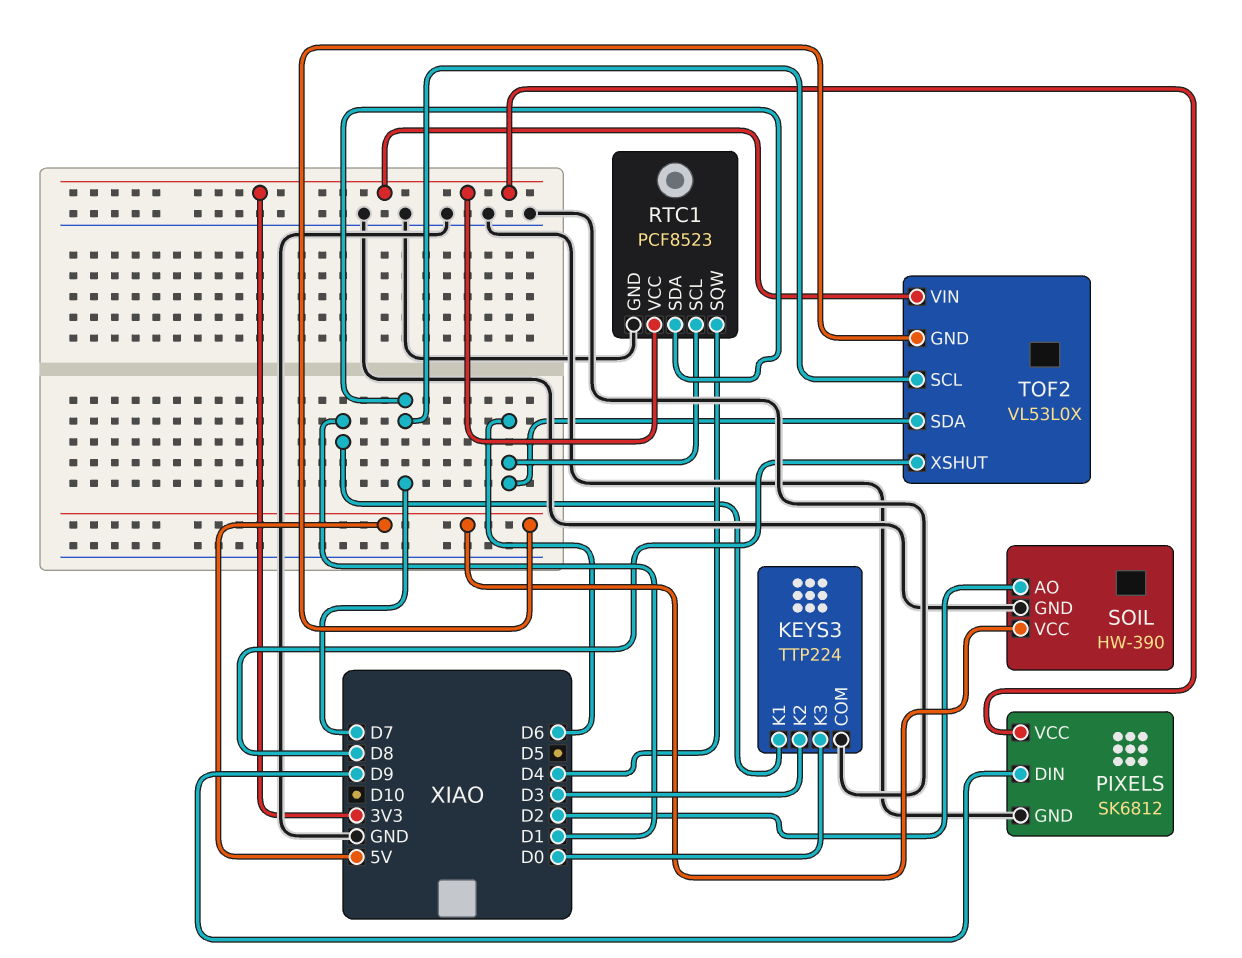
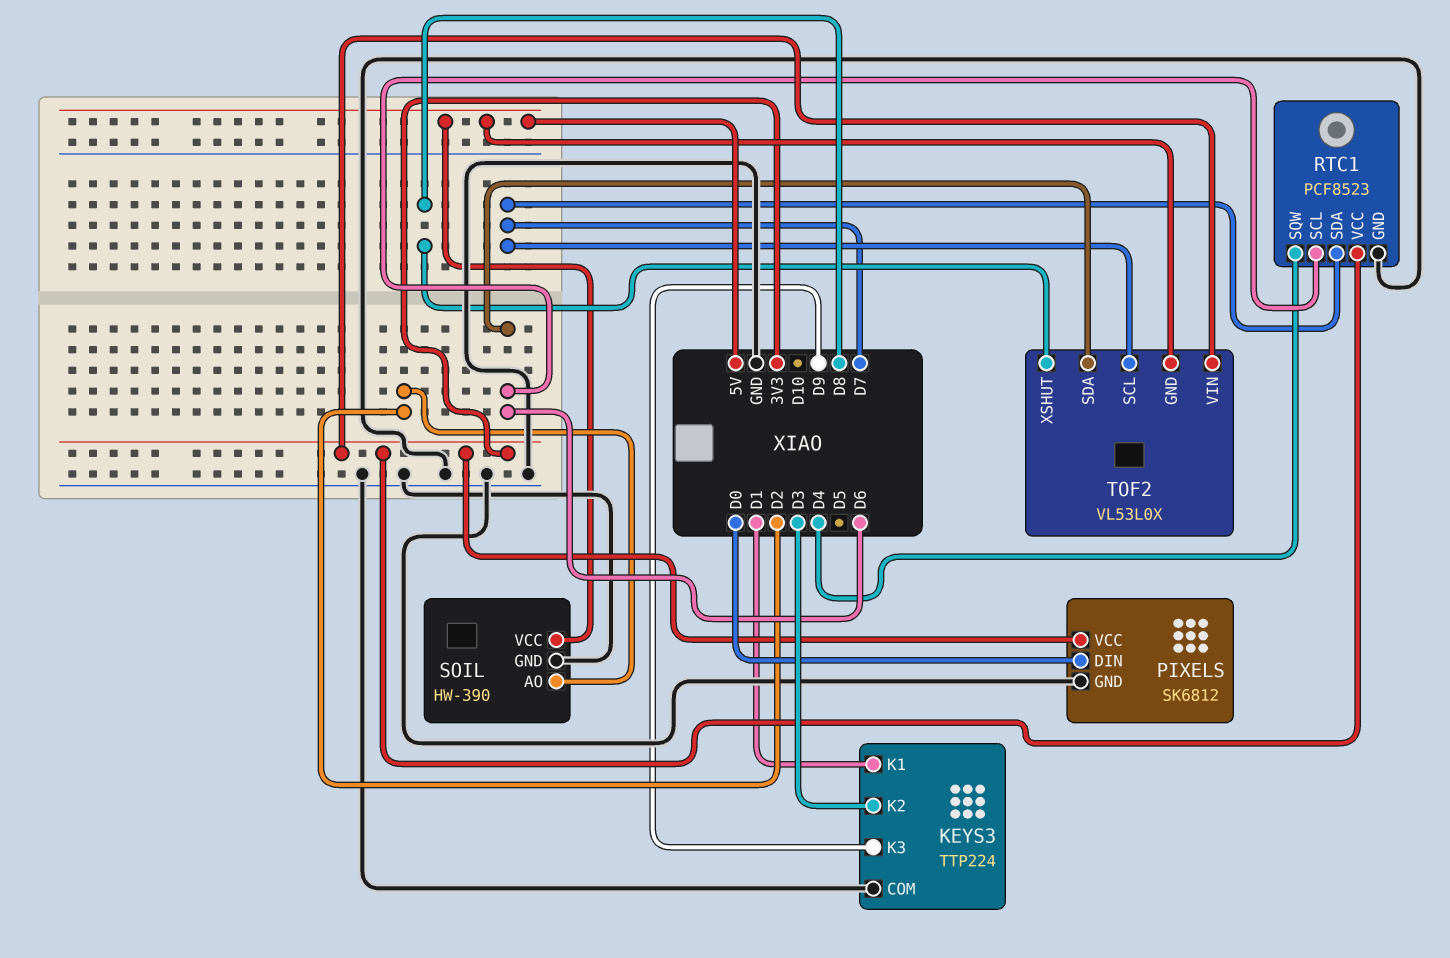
KEYS3 pin K3: D0 -> D9
PIXELS pin DIN: D9 -> D0

